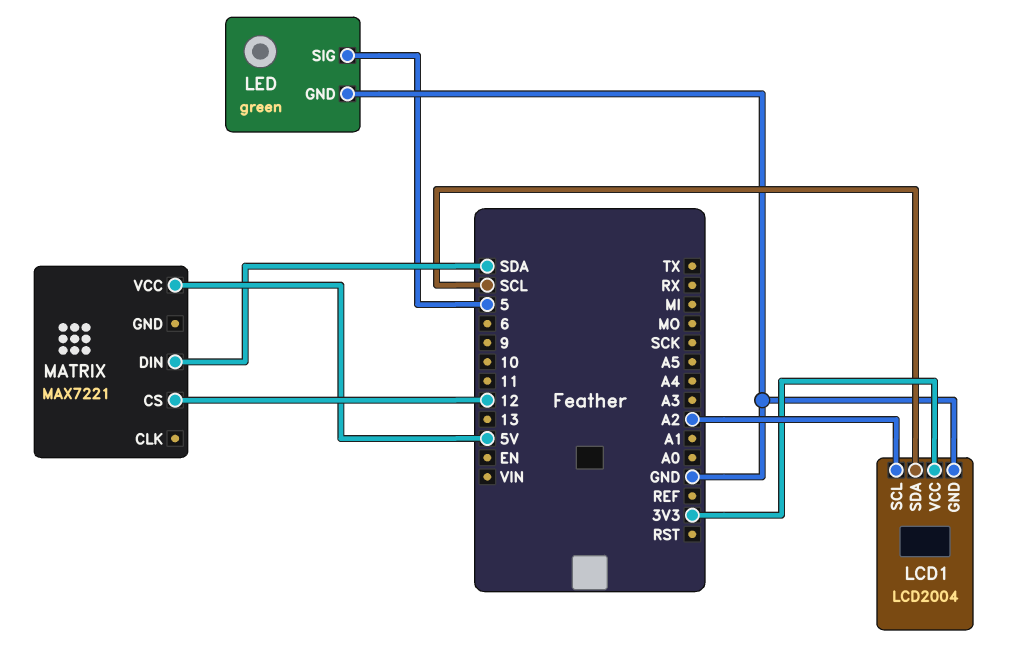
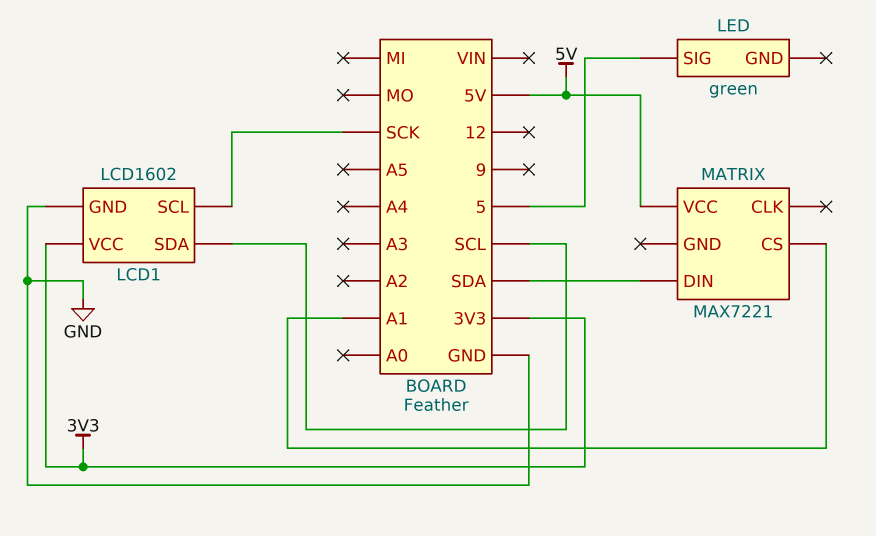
LCD1: LCD2004 -> LCD1602
LCD1 pin SCL: A2 -> SCK
LED pin GND: GND -> none
MATRIX pin CS: 12 -> A1

